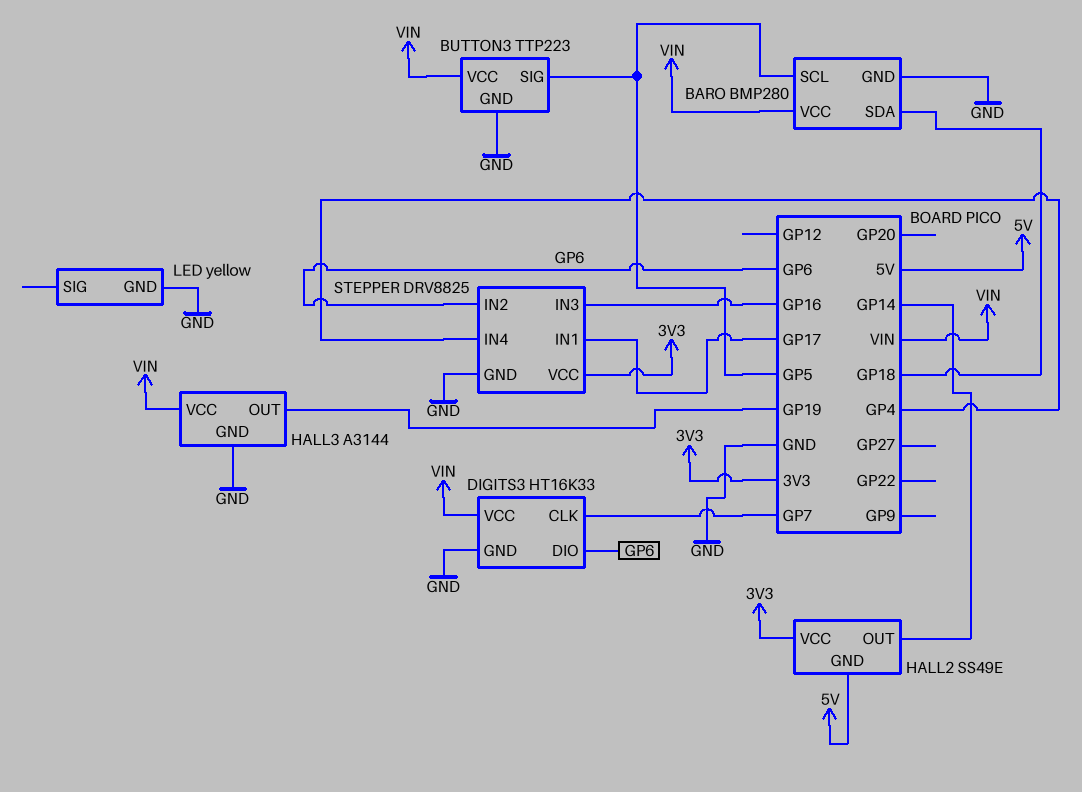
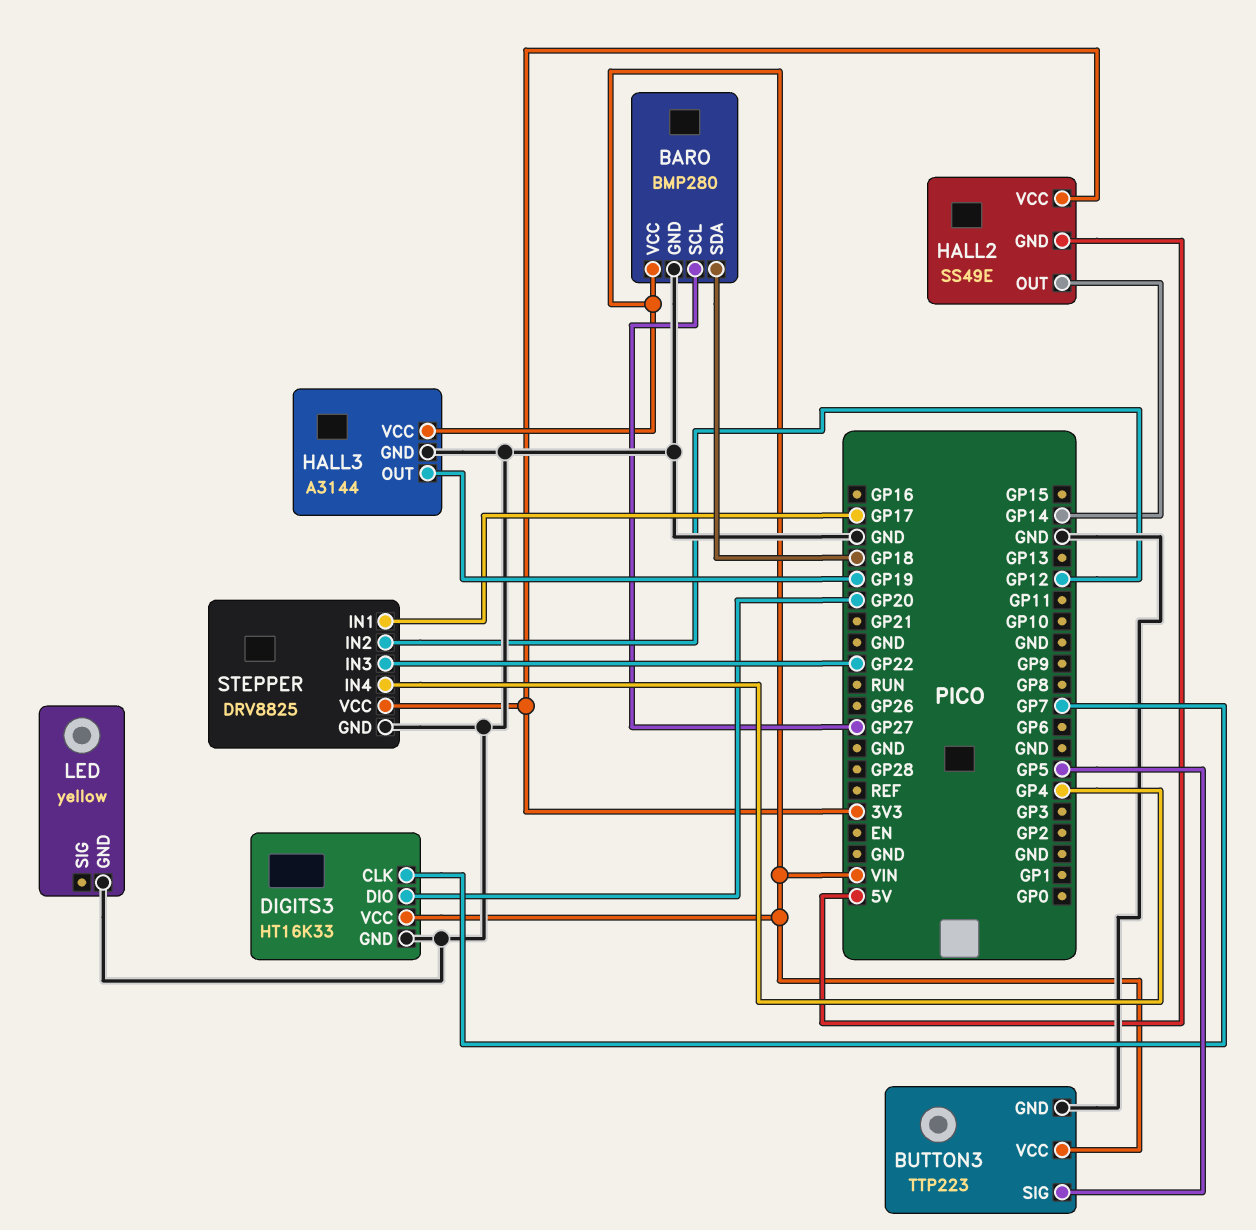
BARO pin SCL: GP5 -> GP27
DIGITS3 pin DIO: GP6 -> GP20
STEPPER pin IN2: GP6 -> GP12
STEPPER pin IN3: GP16 -> GP22

